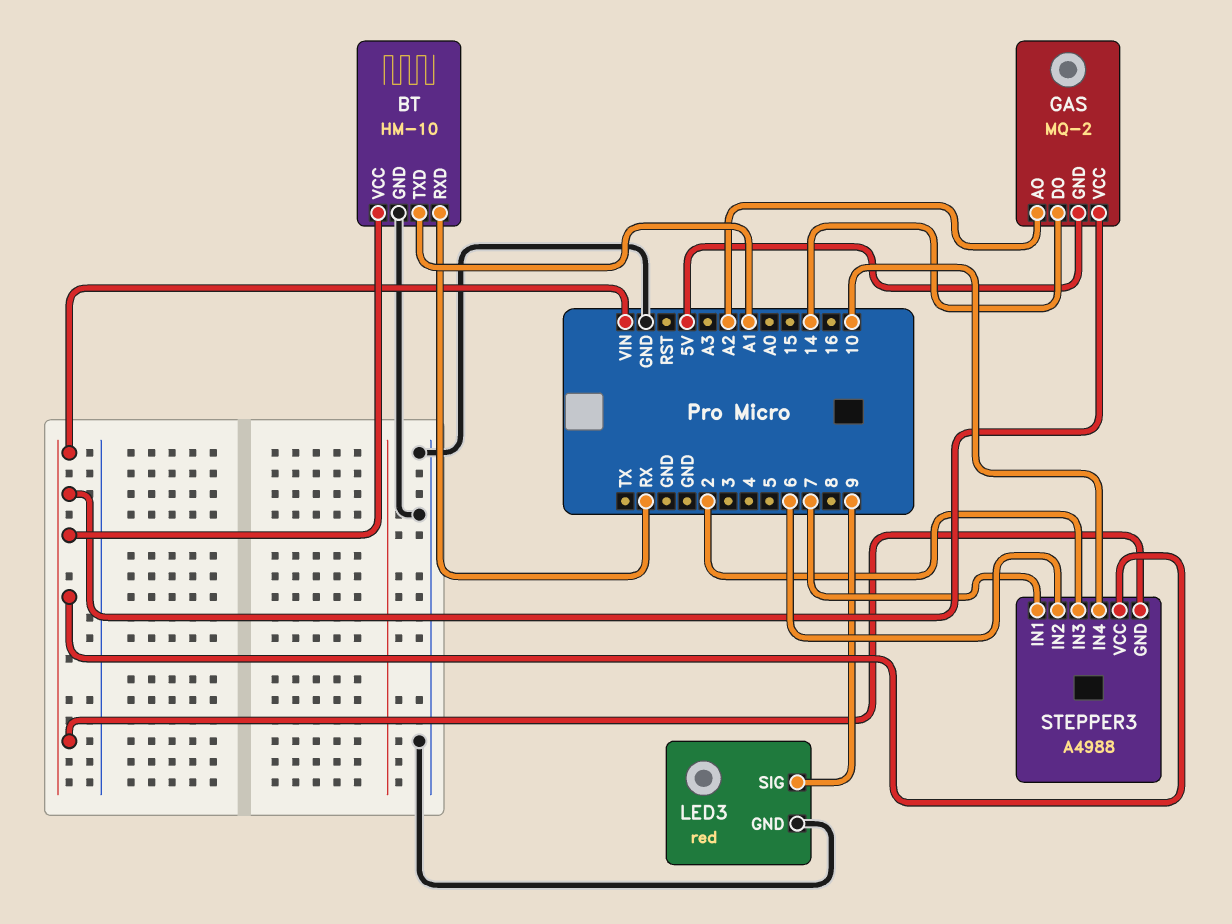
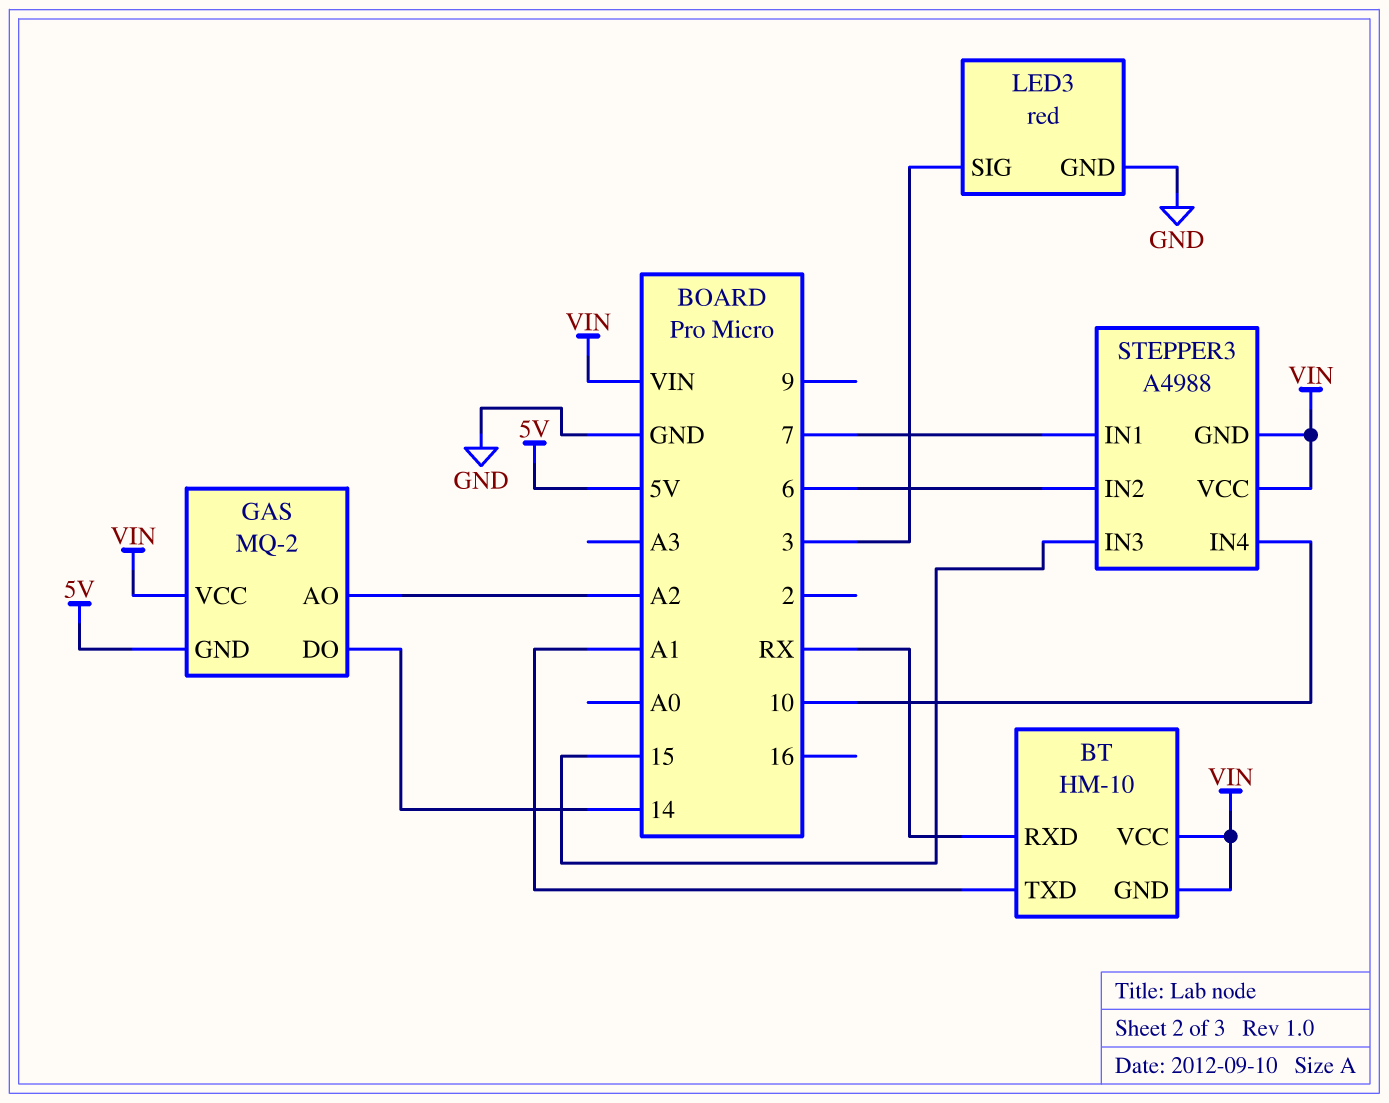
BT pin GND: GND -> VIN
LED3 pin SIG: 9 -> 3
STEPPER3 pin IN3: 2 -> 15

